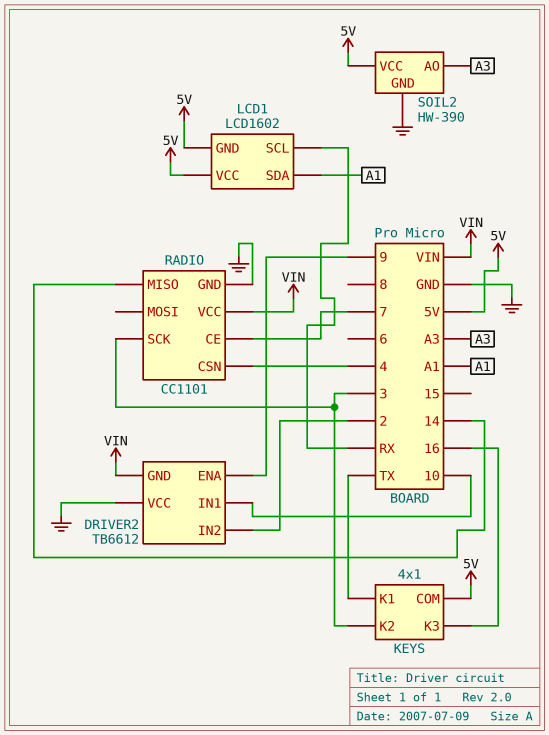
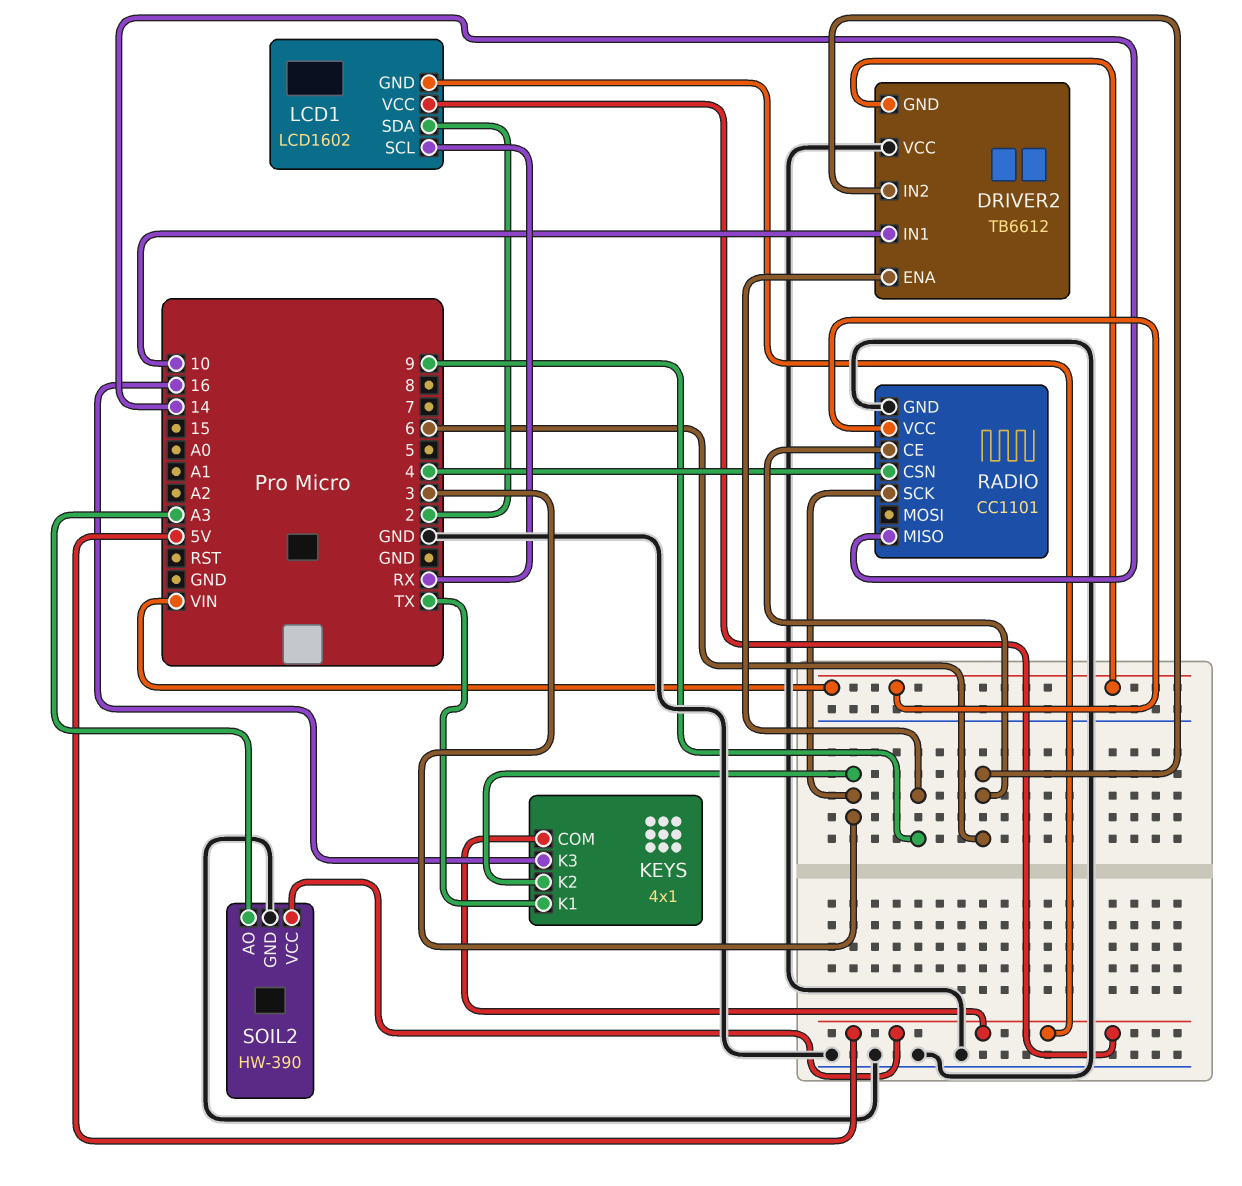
DRIVER2 pin IN2: 2 -> 6
LCD1 pin SDA: A1 -> 2
RADIO pin CE: 7 -> 6

